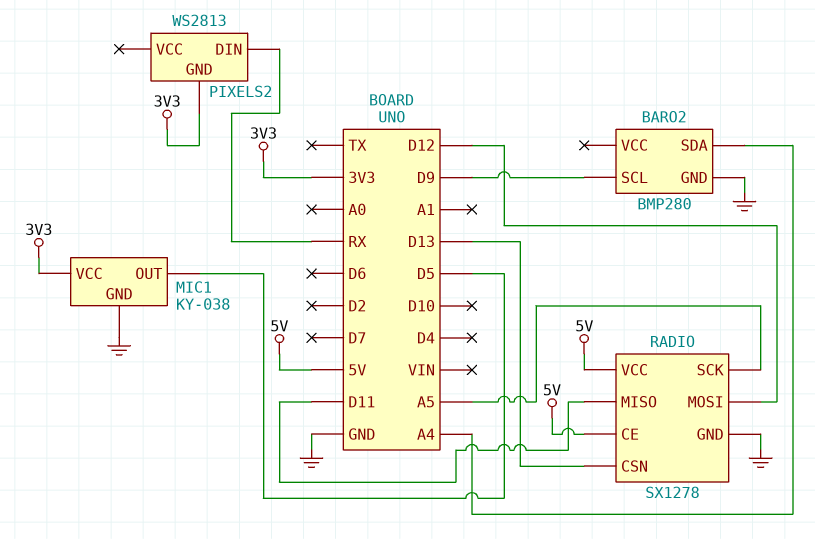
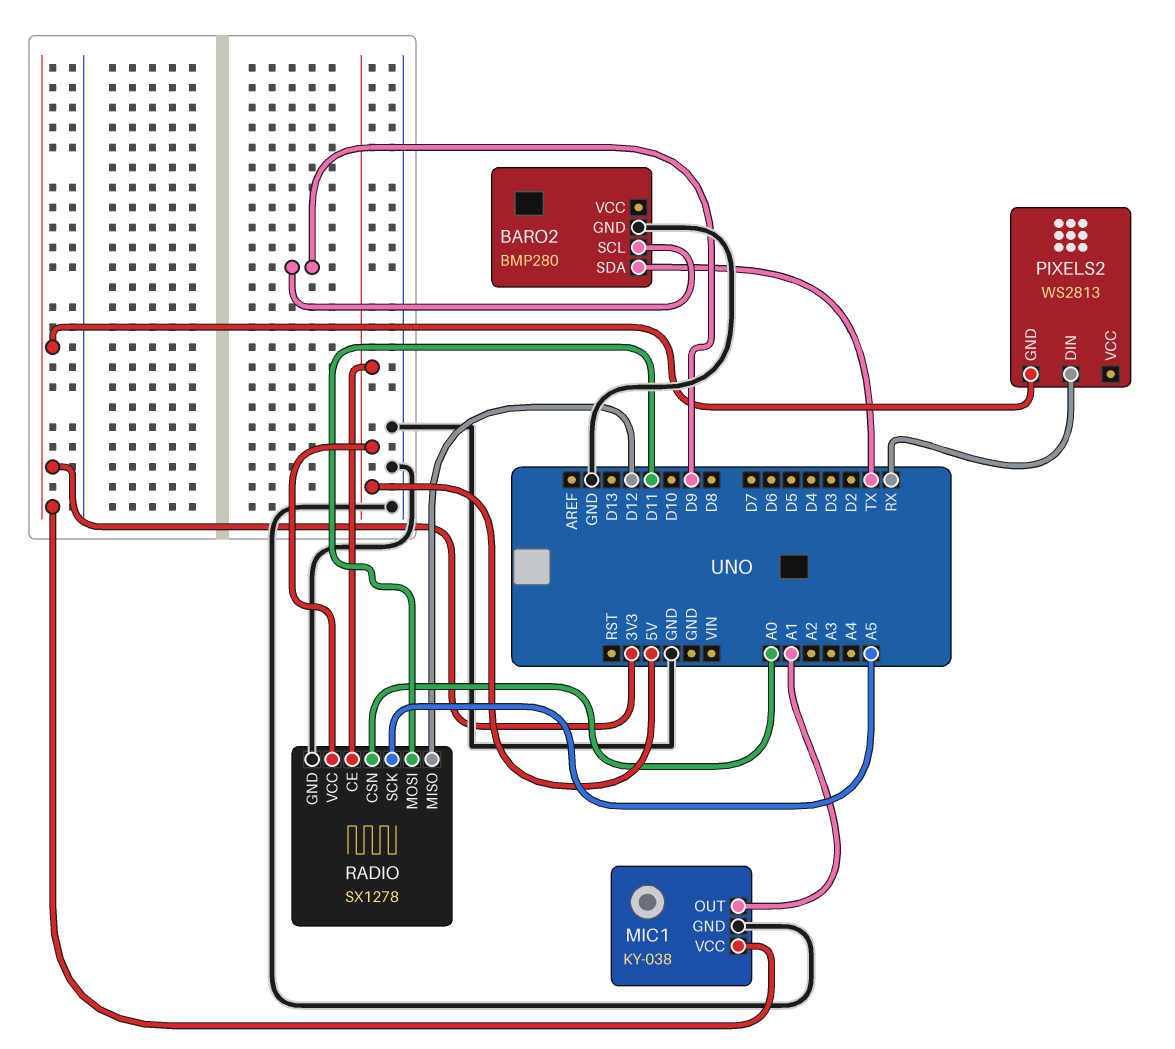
BARO2 pin SDA: A4 -> TX
MIC1 pin OUT: D5 -> A1
RADIO pin CSN: D13 -> A0
RADIO pin MISO: D11 -> D12
RADIO pin MOSI: D12 -> D11

